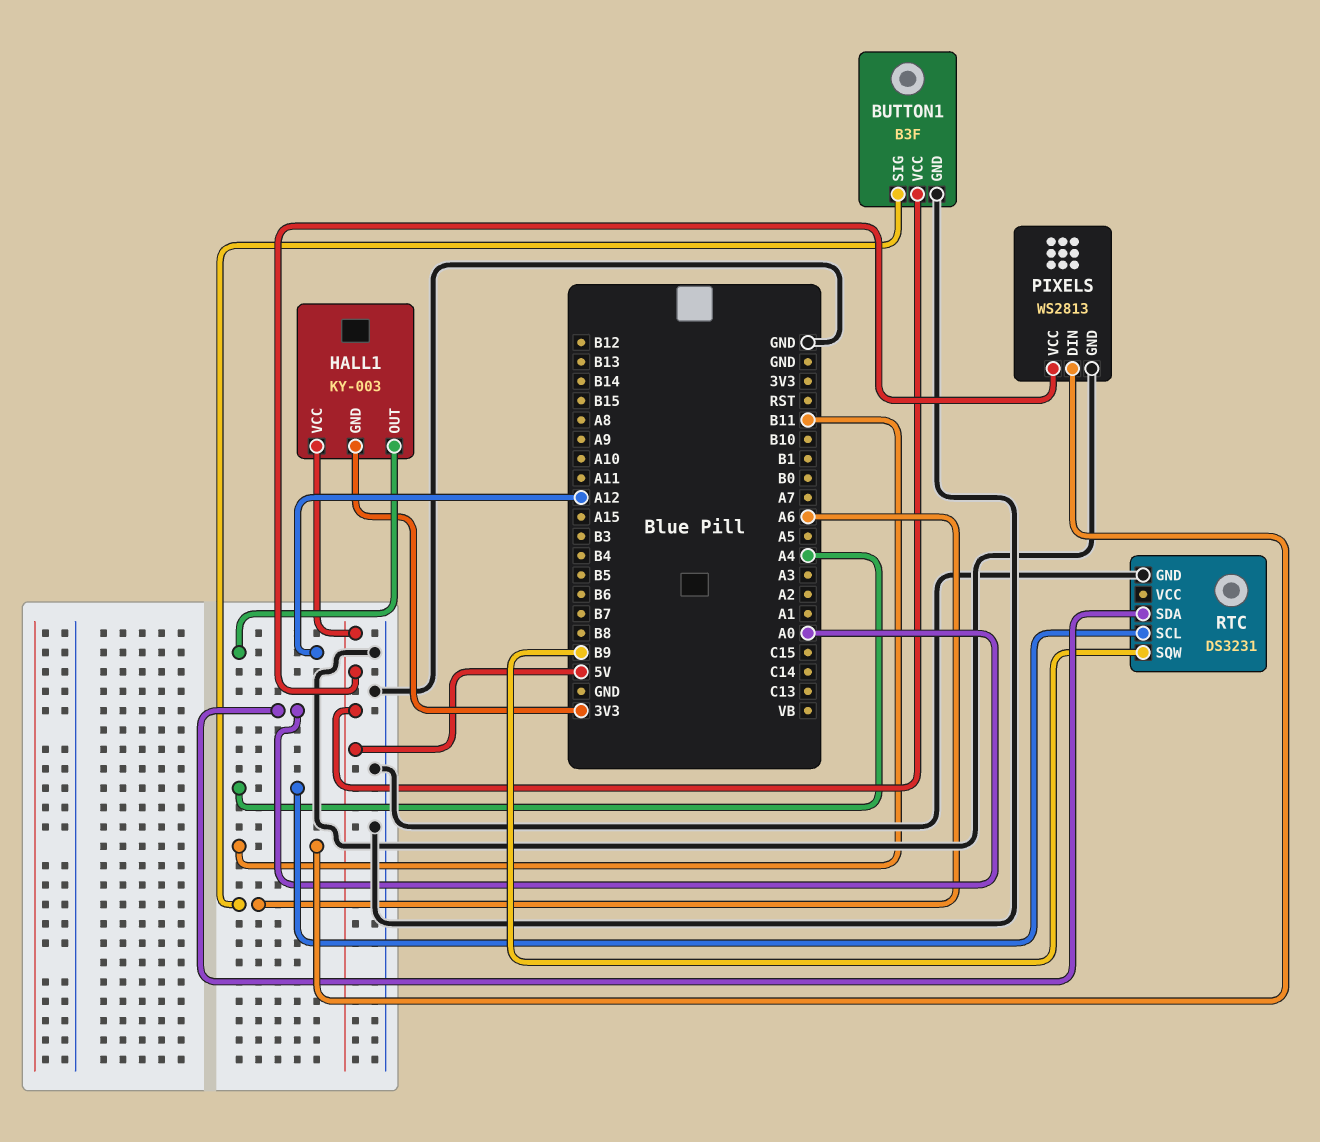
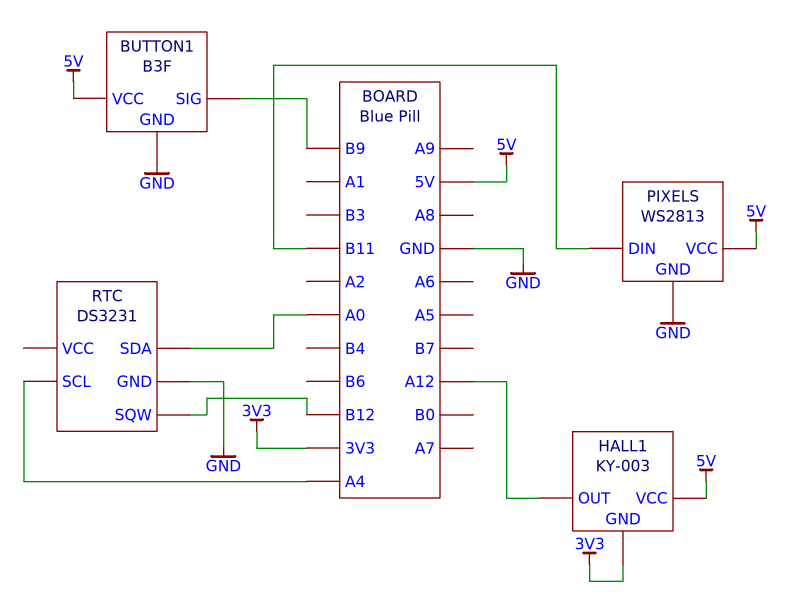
BUTTON1 pin SIG: A6 -> B9
RTC pin SQW: B9 -> B12

